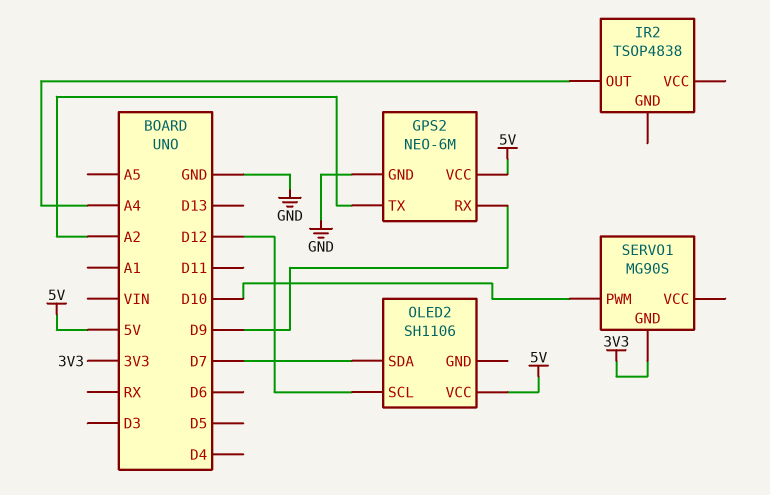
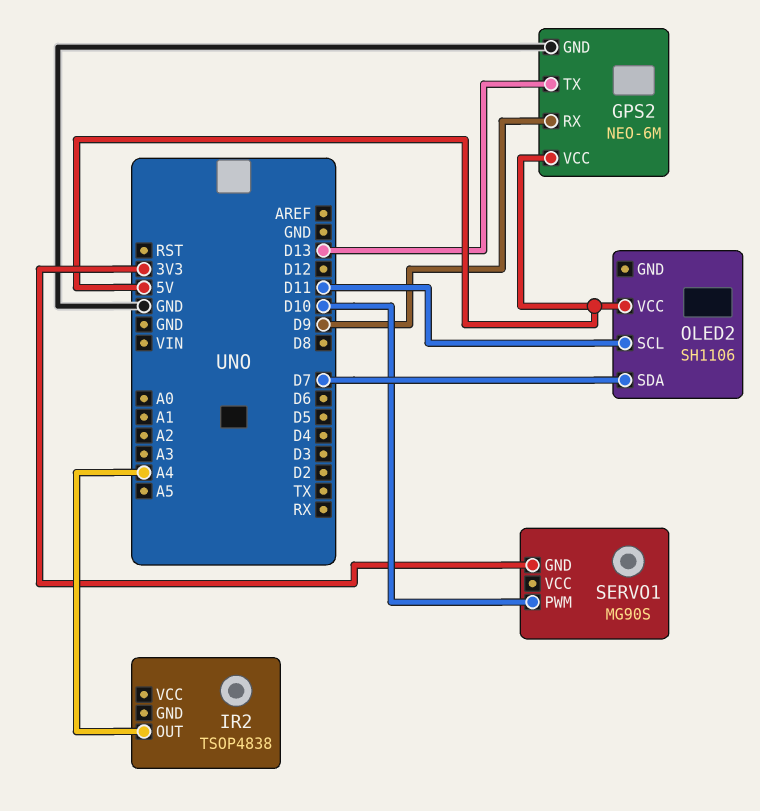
GPS2 pin TX: A2 -> D13
OLED2 pin SCL: D12 -> D11

